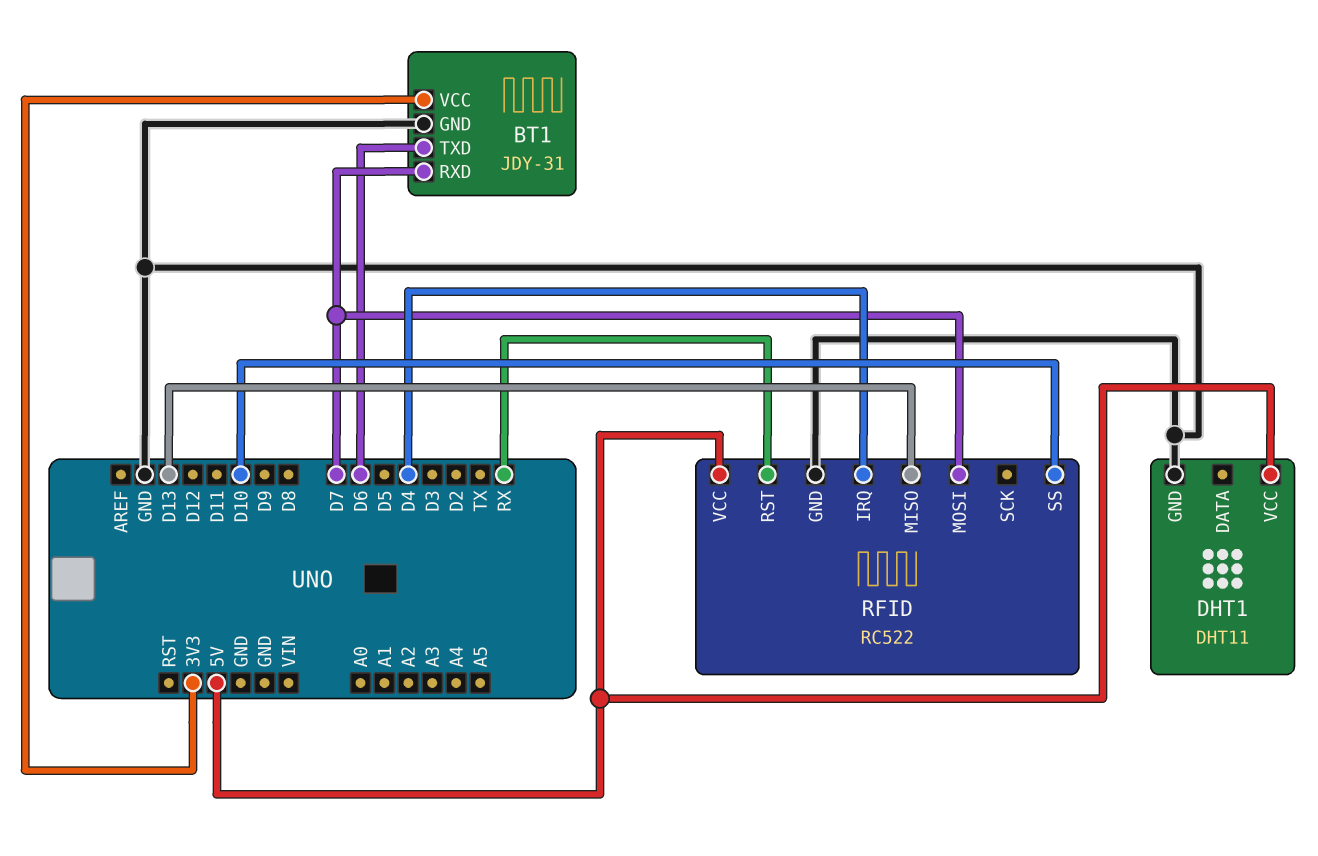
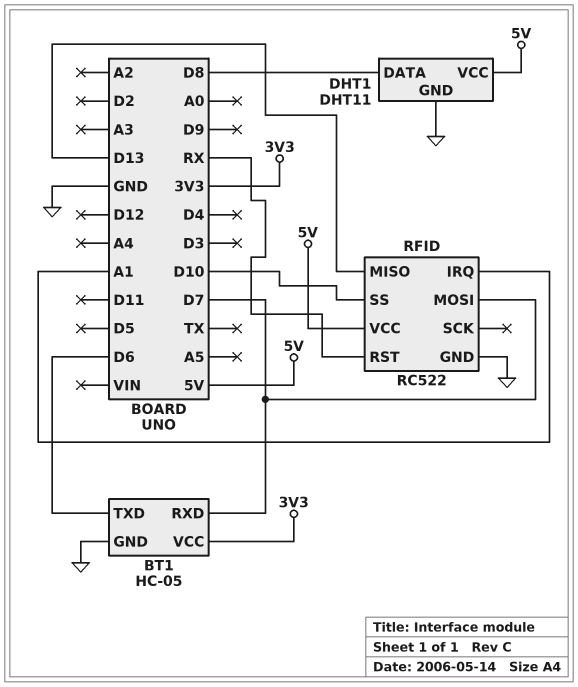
BT1: JDY-31 -> HC-05
DHT1 pin DATA: none -> D8
RFID pin IRQ: D4 -> A1

